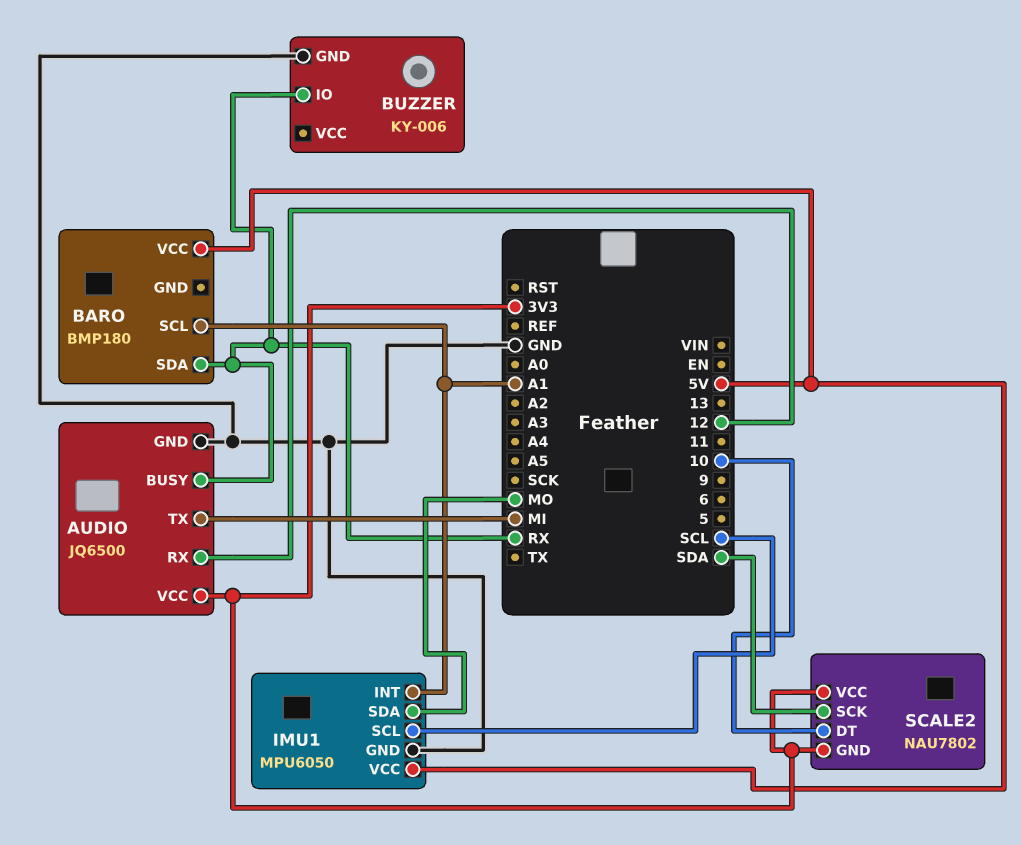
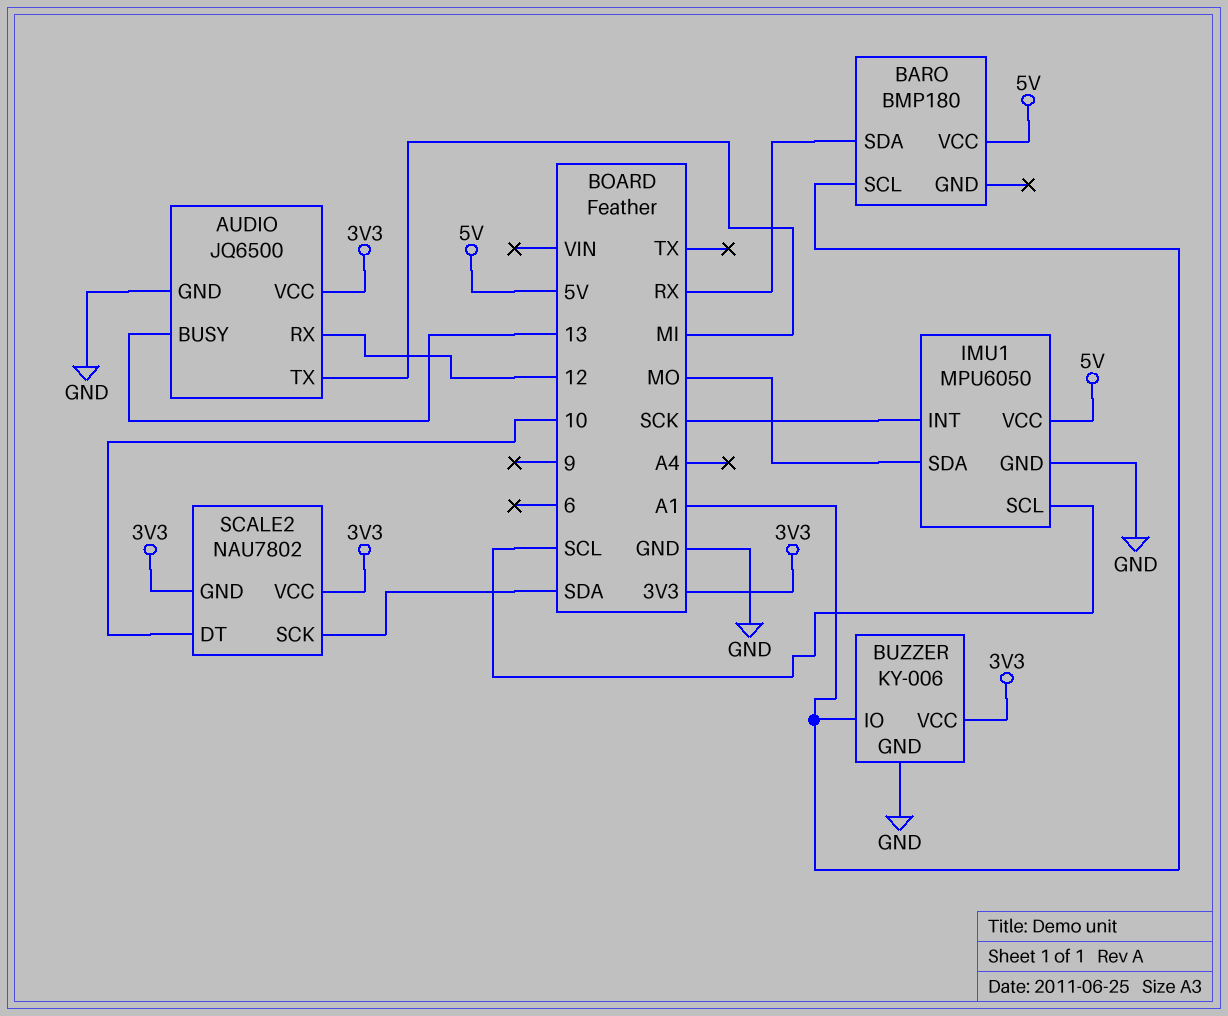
AUDIO pin BUSY: RX -> 13
BUZZER pin IO: RX -> A1
BUZZER pin VCC: none -> 3V3
IMU1 pin INT: A1 -> SCK

